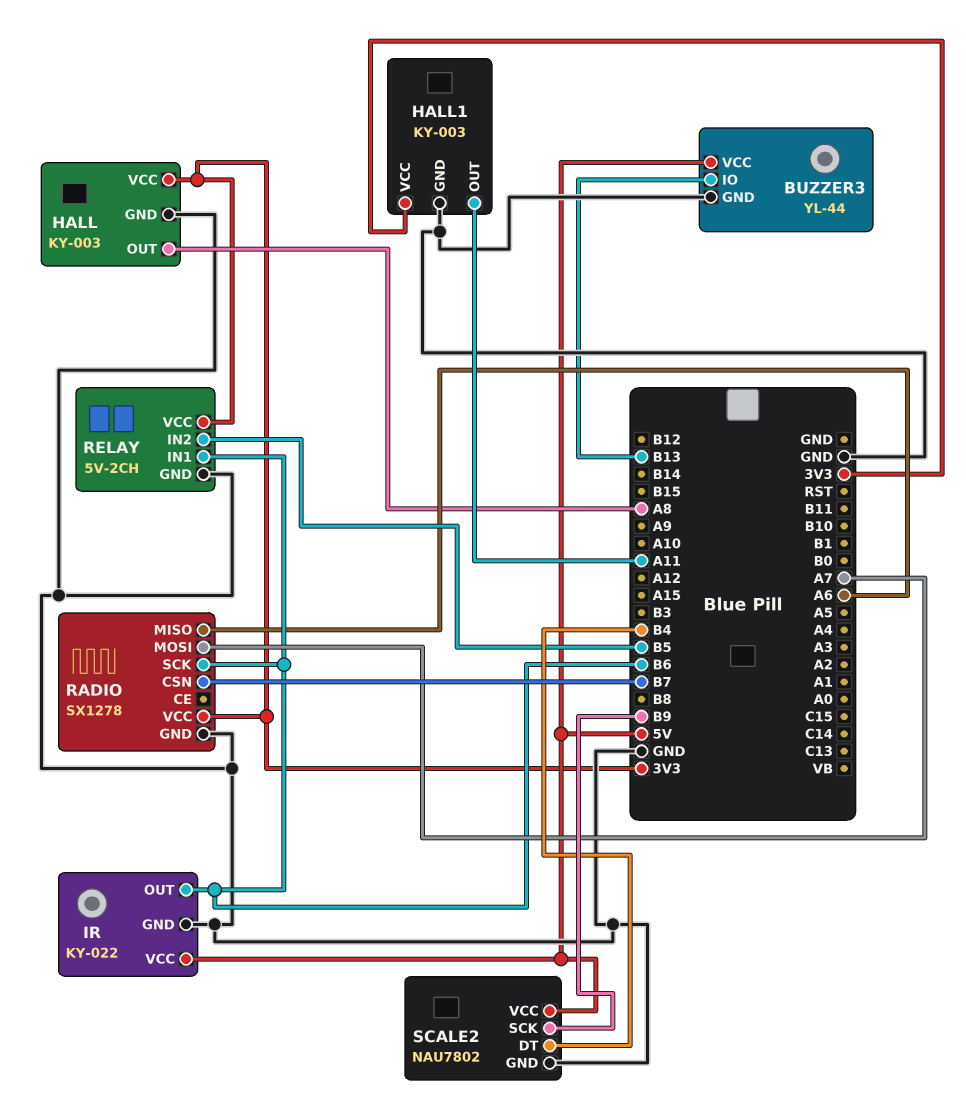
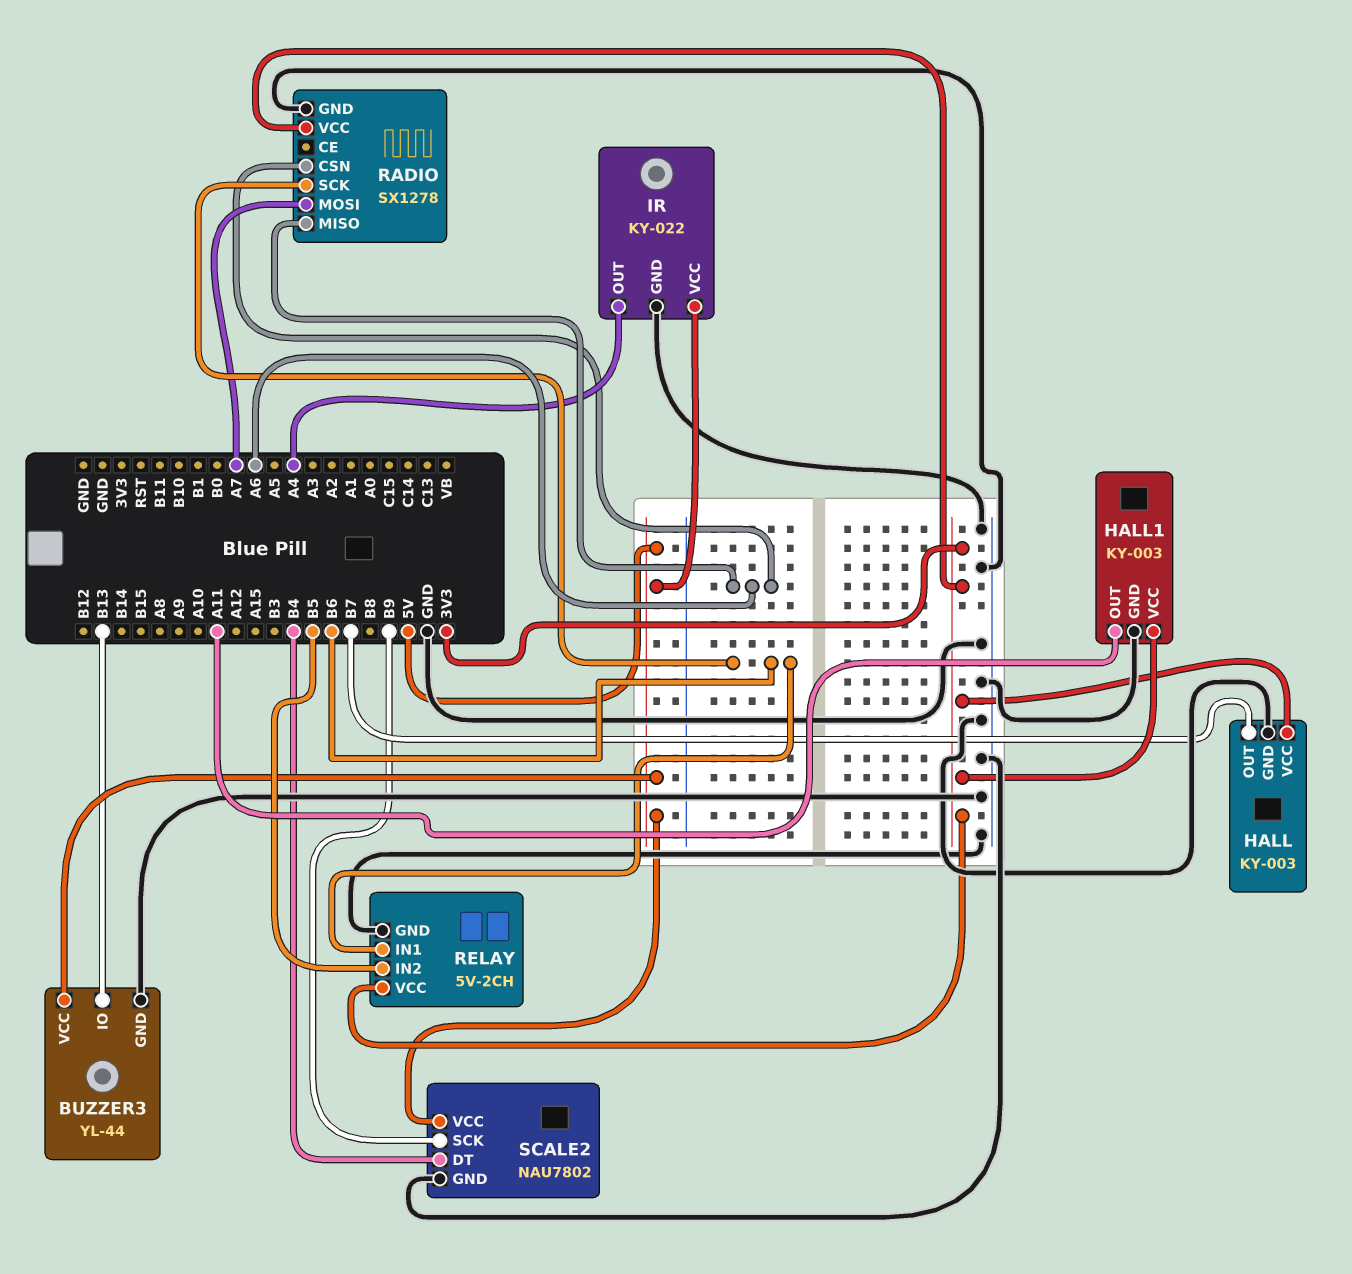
HALL pin OUT: A8 -> B7
IR pin OUT: B6 -> A4
RADIO pin CSN: B7 -> A6

